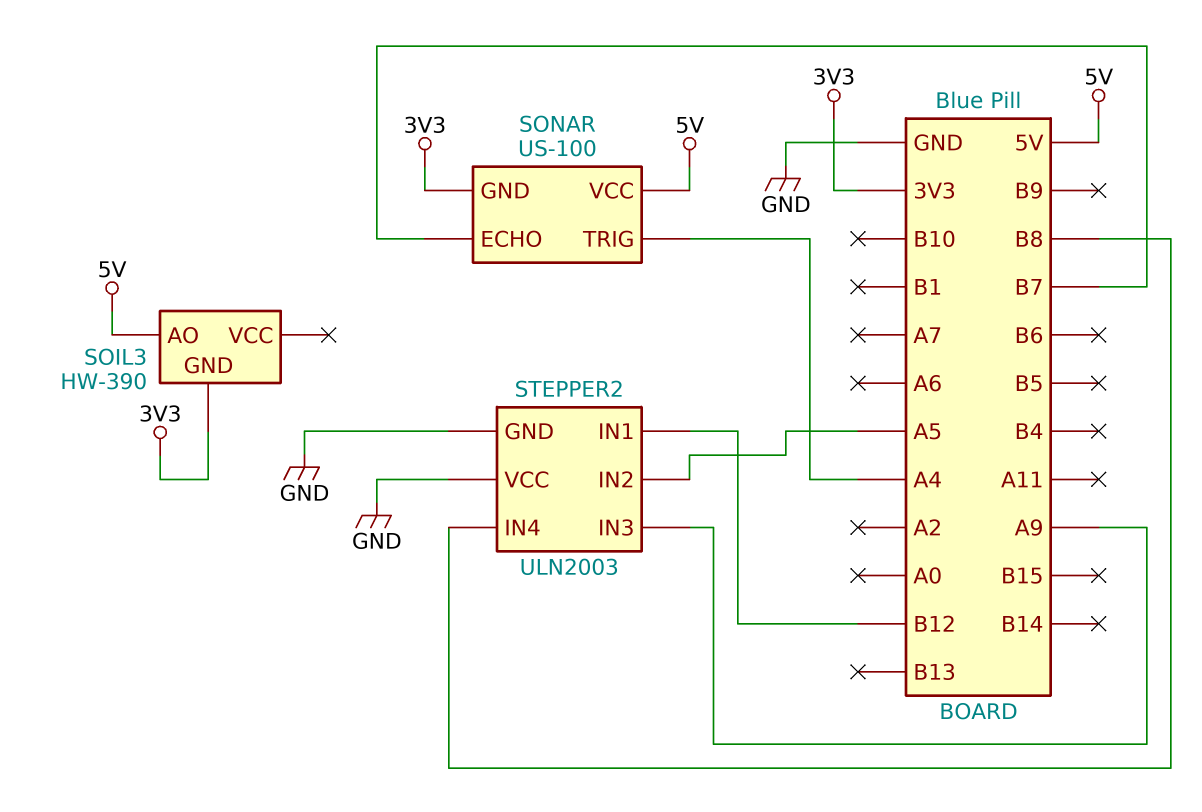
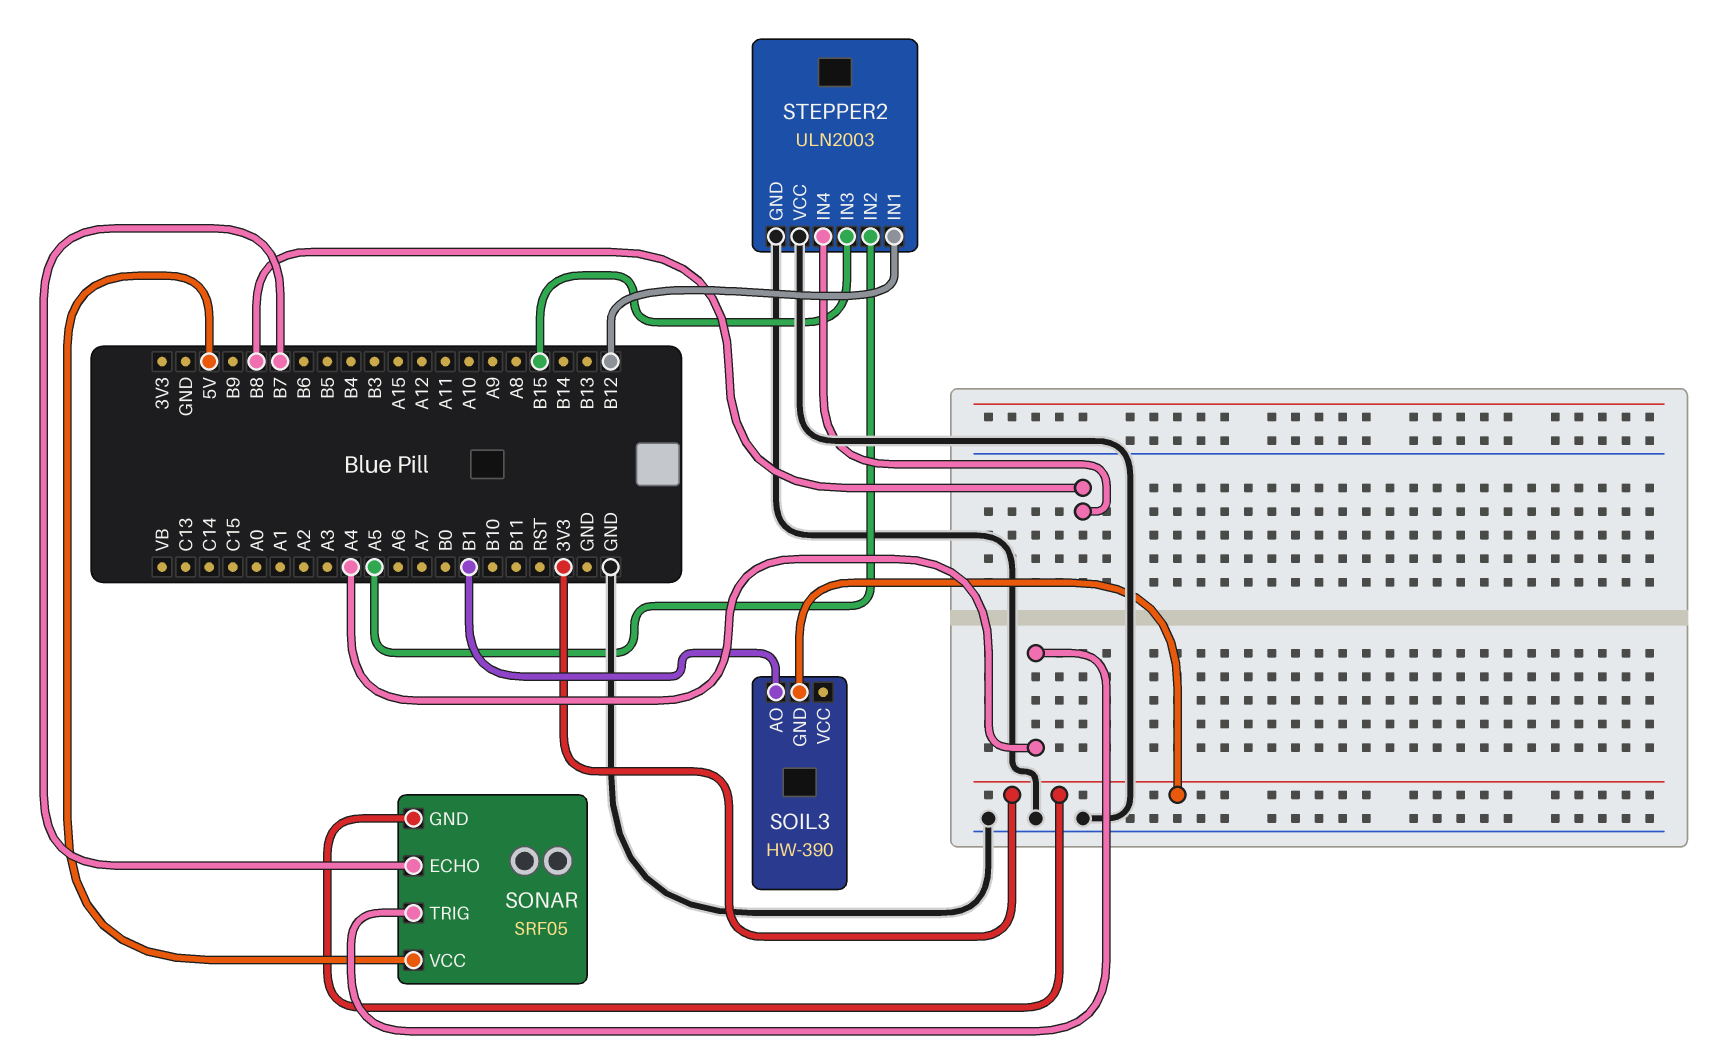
SOIL3 pin AO: 5V -> B1
SONAR: US-100 -> SRF05
STEPPER2 pin IN3: A9 -> B15

